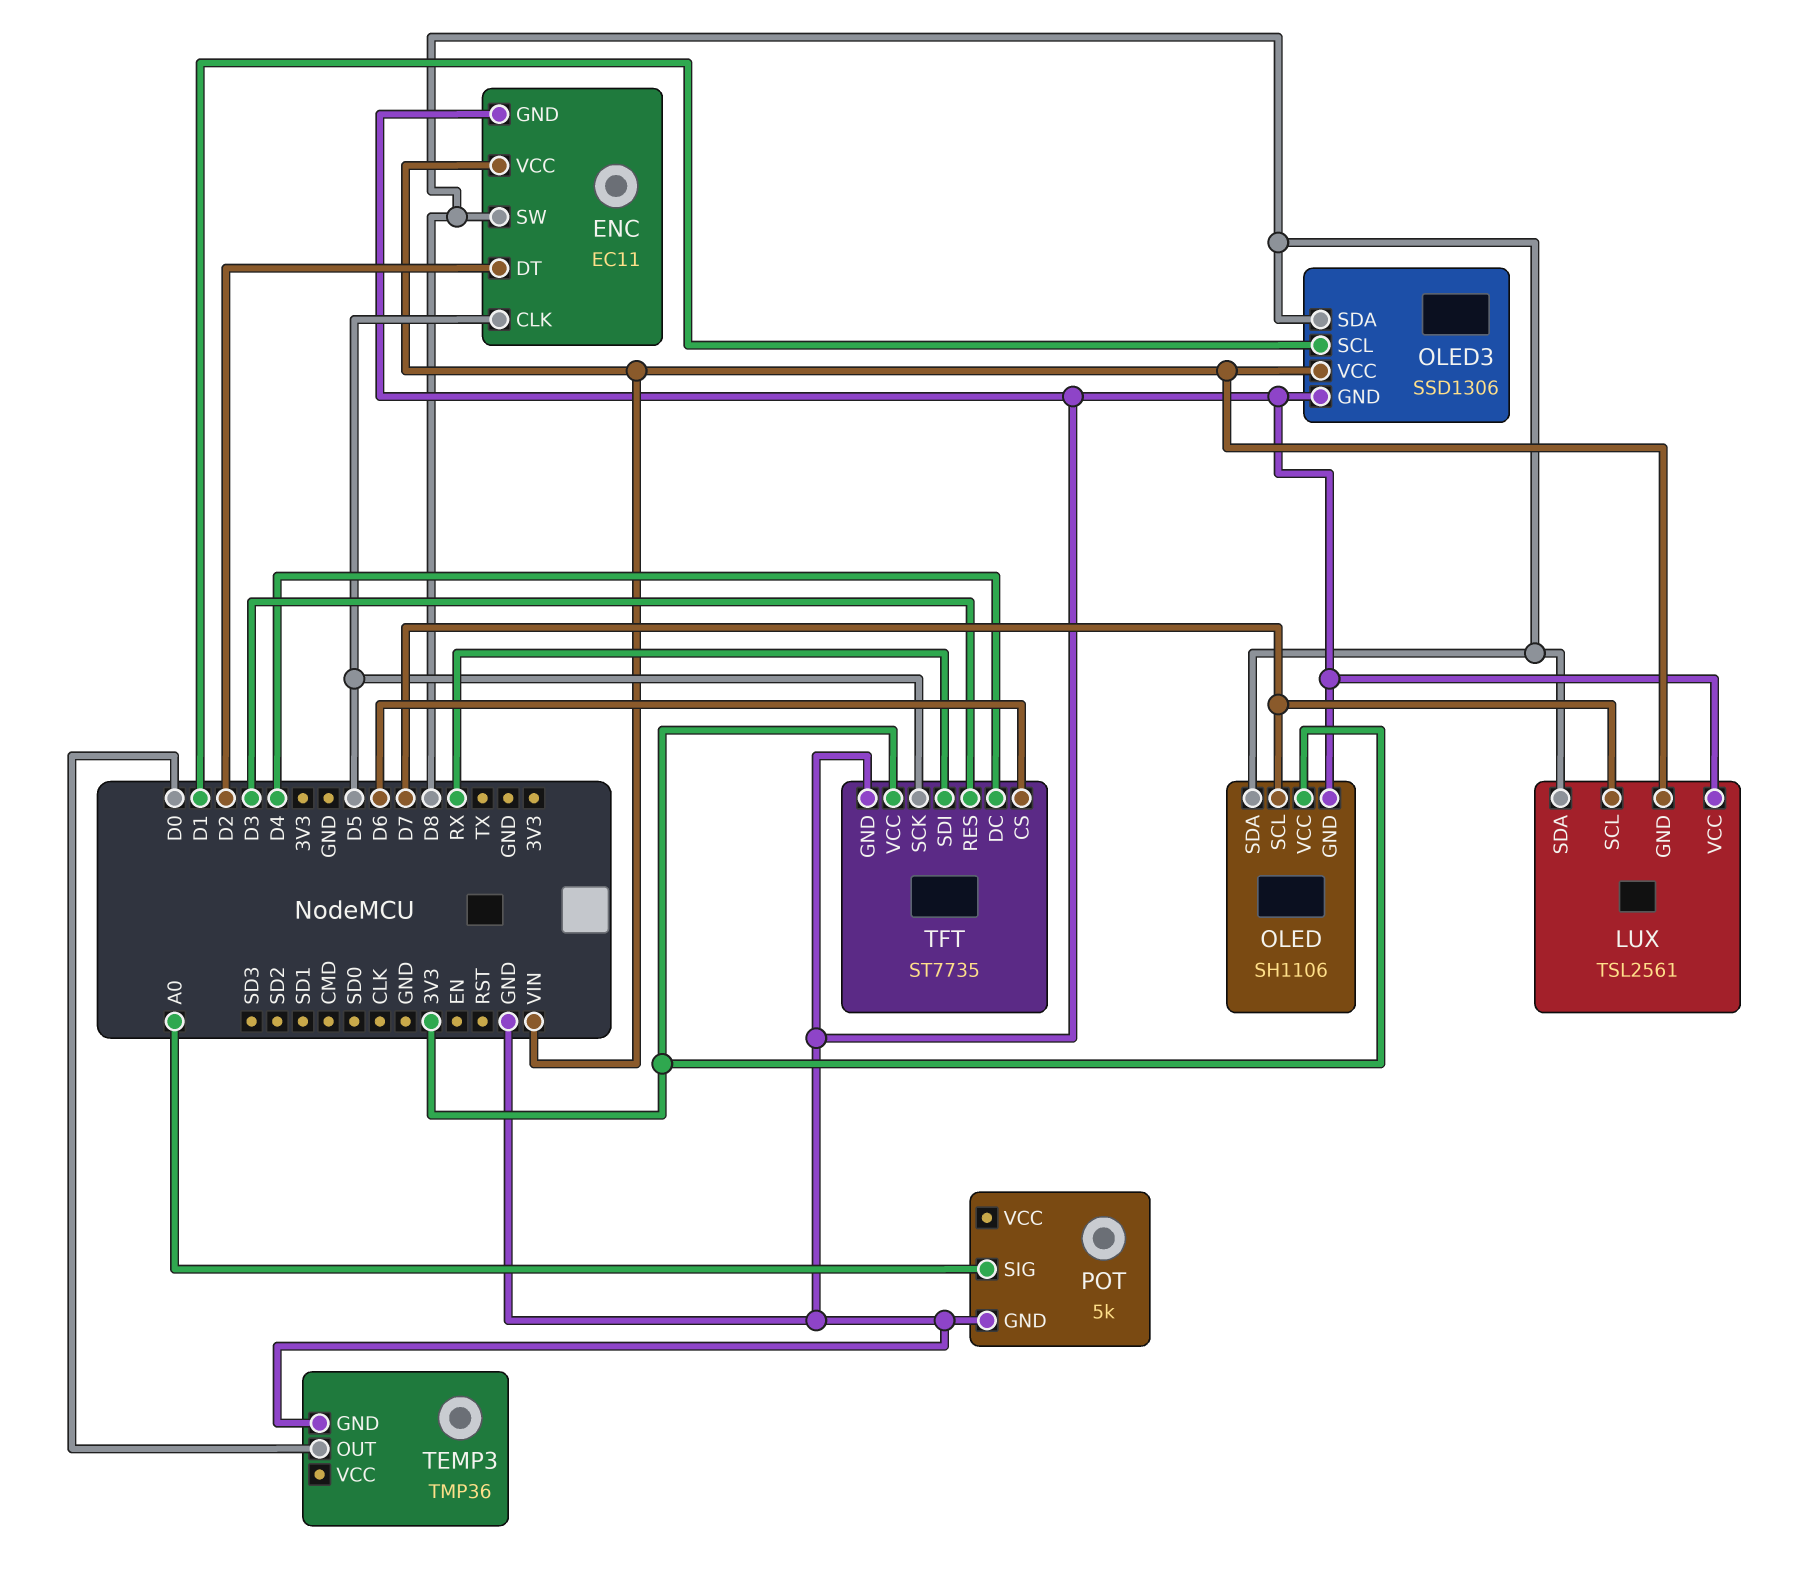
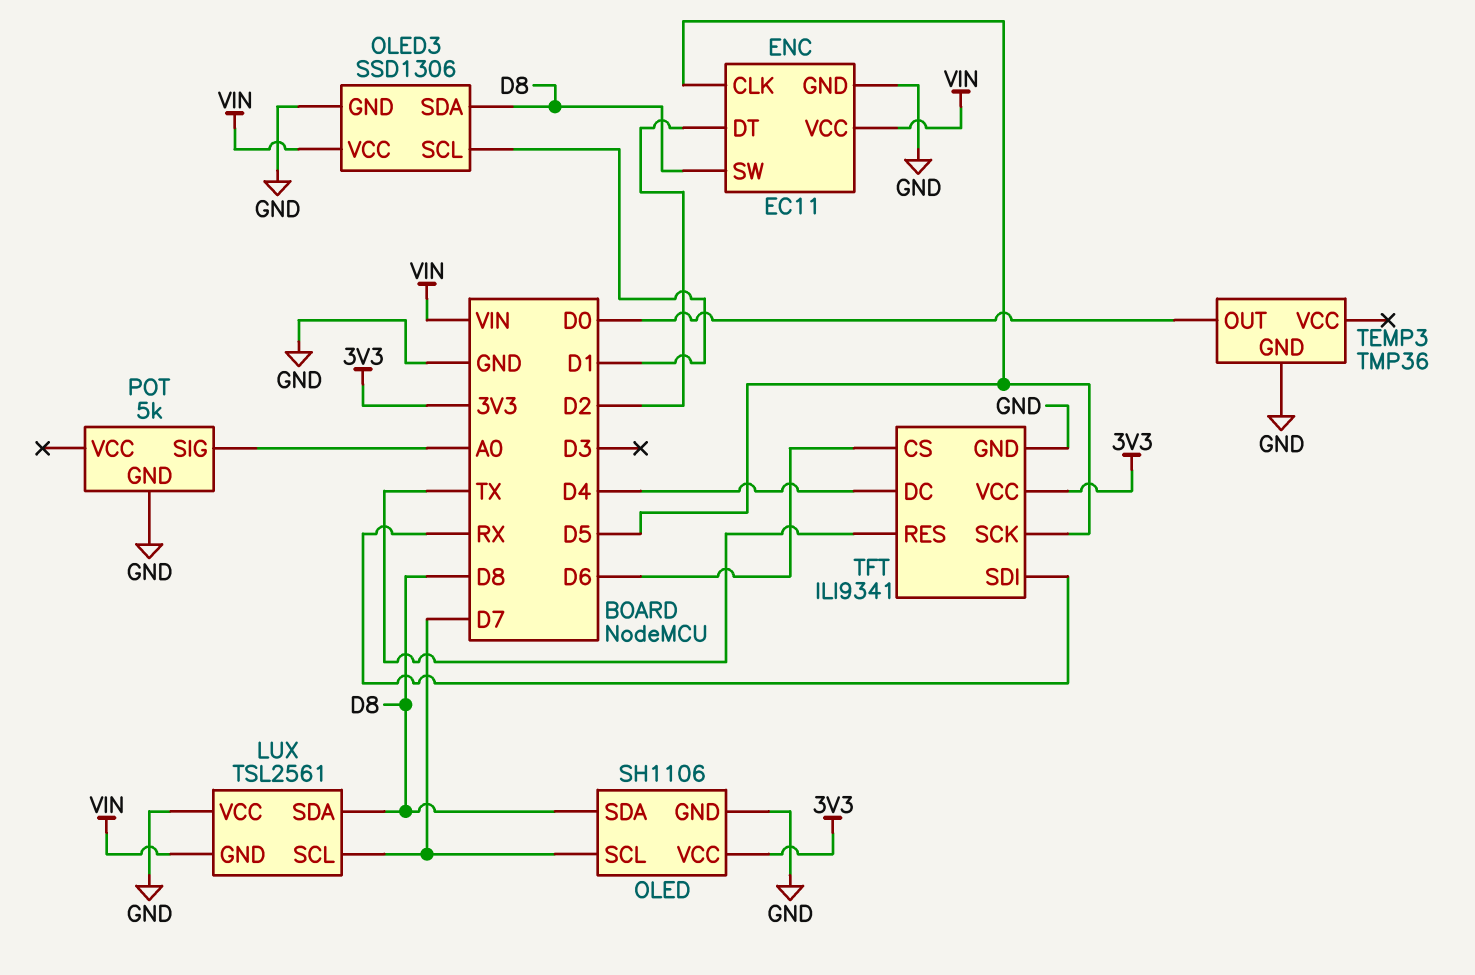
TFT: ST7735 -> ILI9341
TFT pin RES: D3 -> TX

